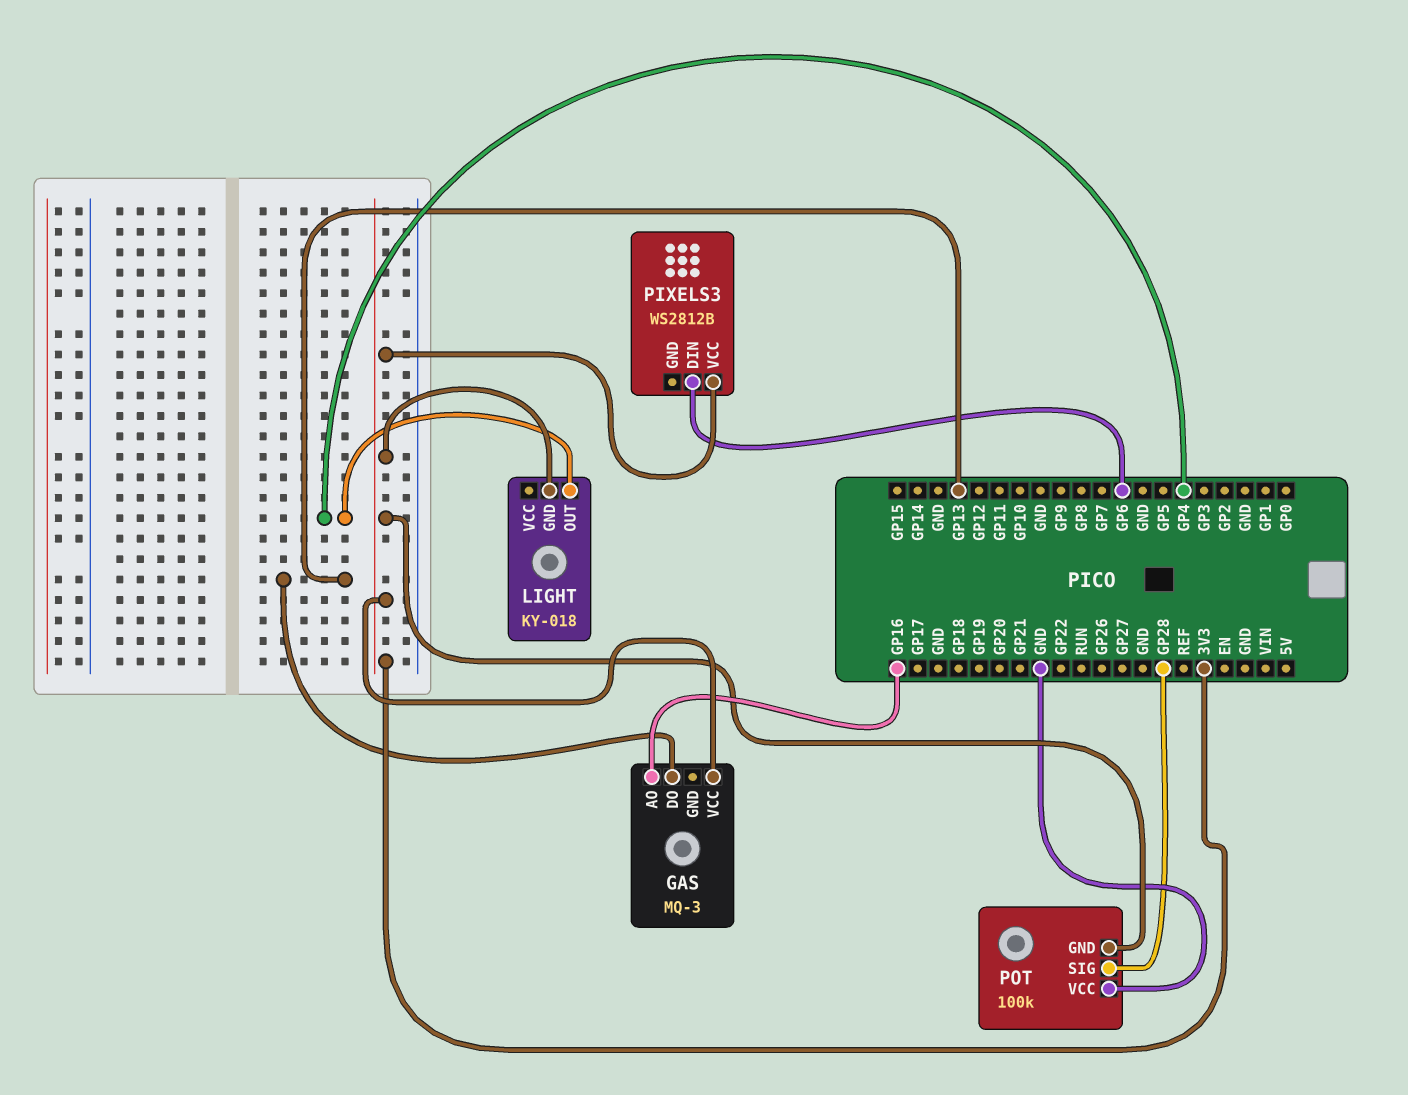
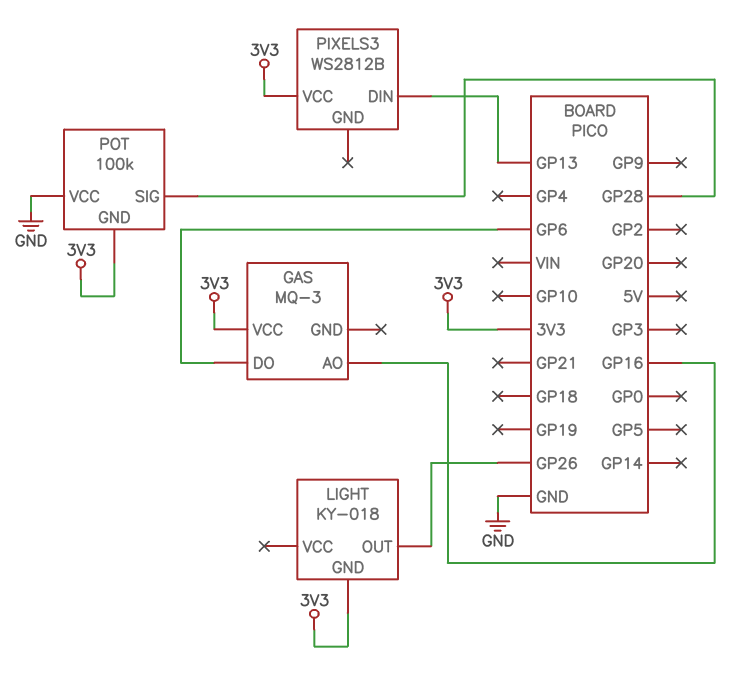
GAS pin DO: GP13 -> GP6
LIGHT pin OUT: GP4 -> GP26
PIXELS3 pin DIN: GP6 -> GP13

